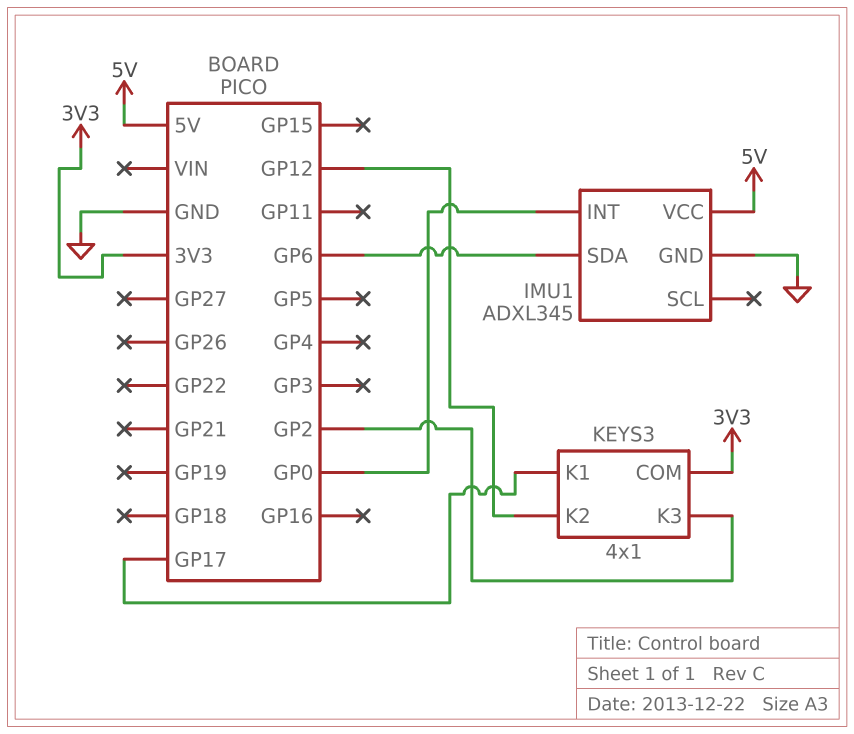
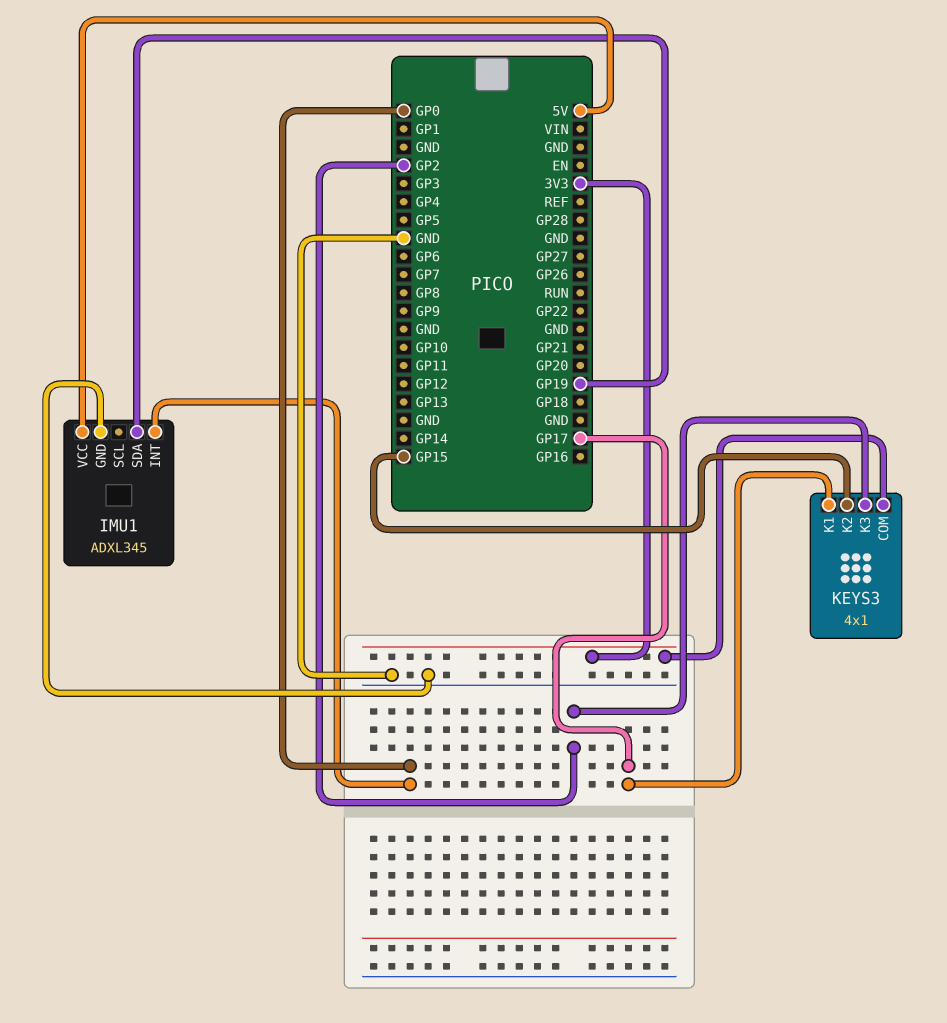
IMU1 pin SDA: GP6 -> GP19
KEYS3 pin K2: GP12 -> GP15

